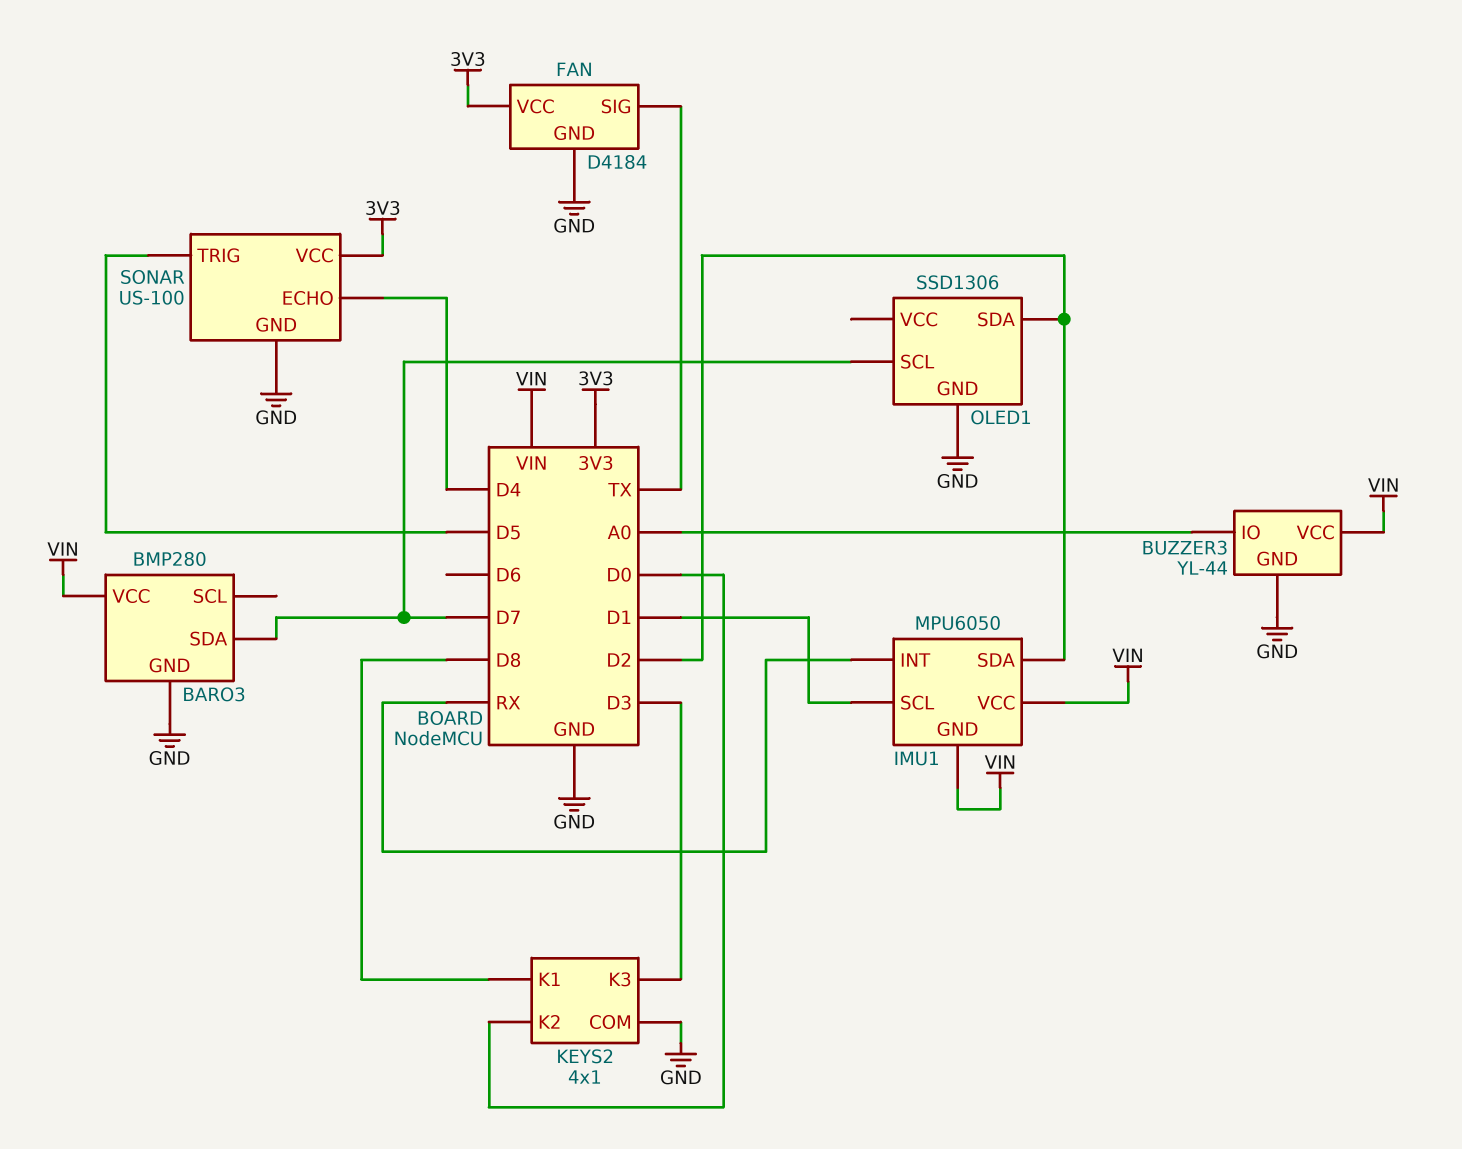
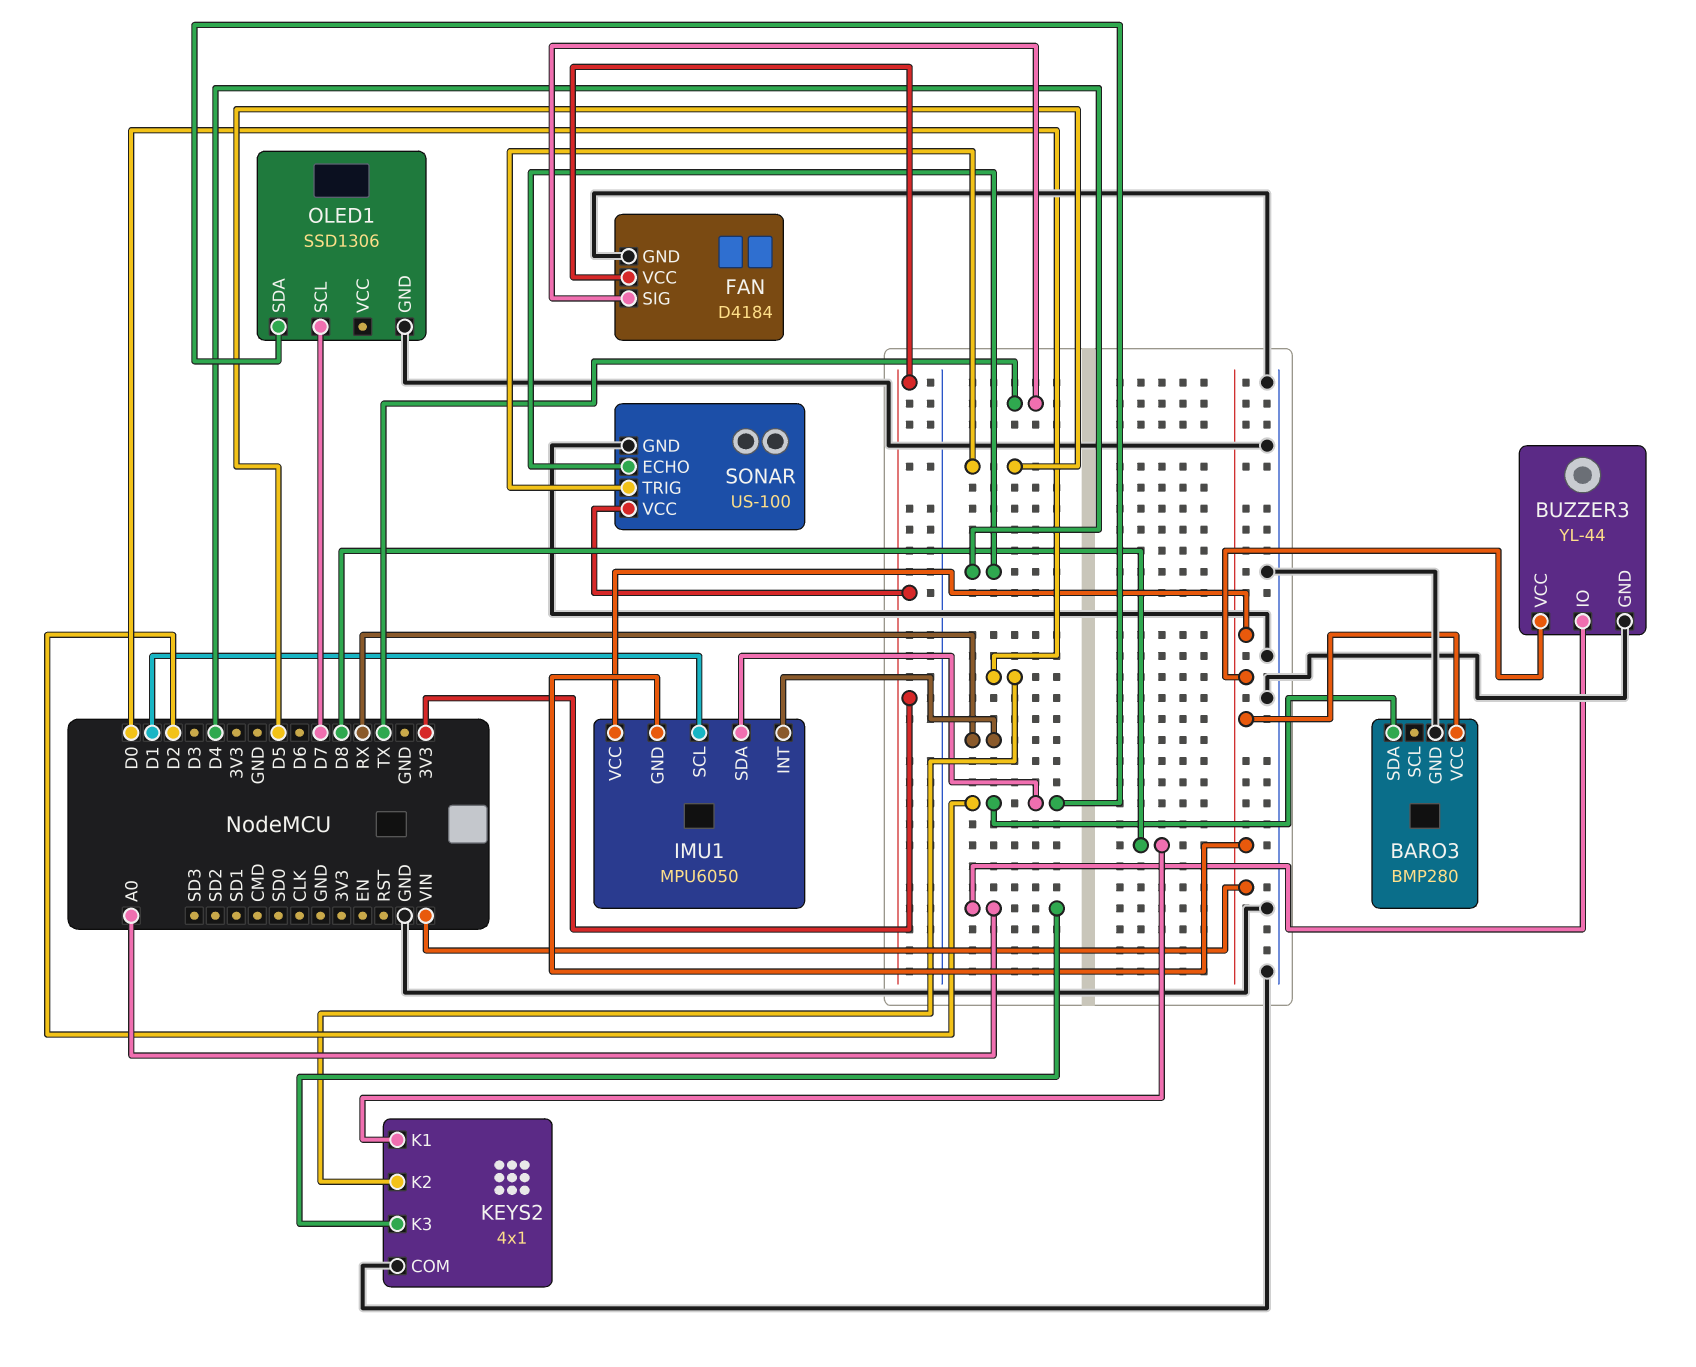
BARO3 pin SDA: D7 -> D2
KEYS2 pin K3: D3 -> A0

